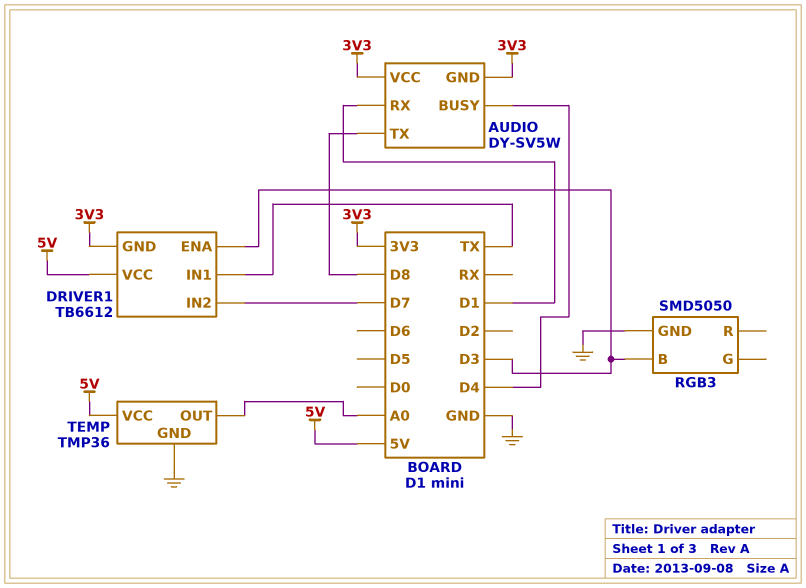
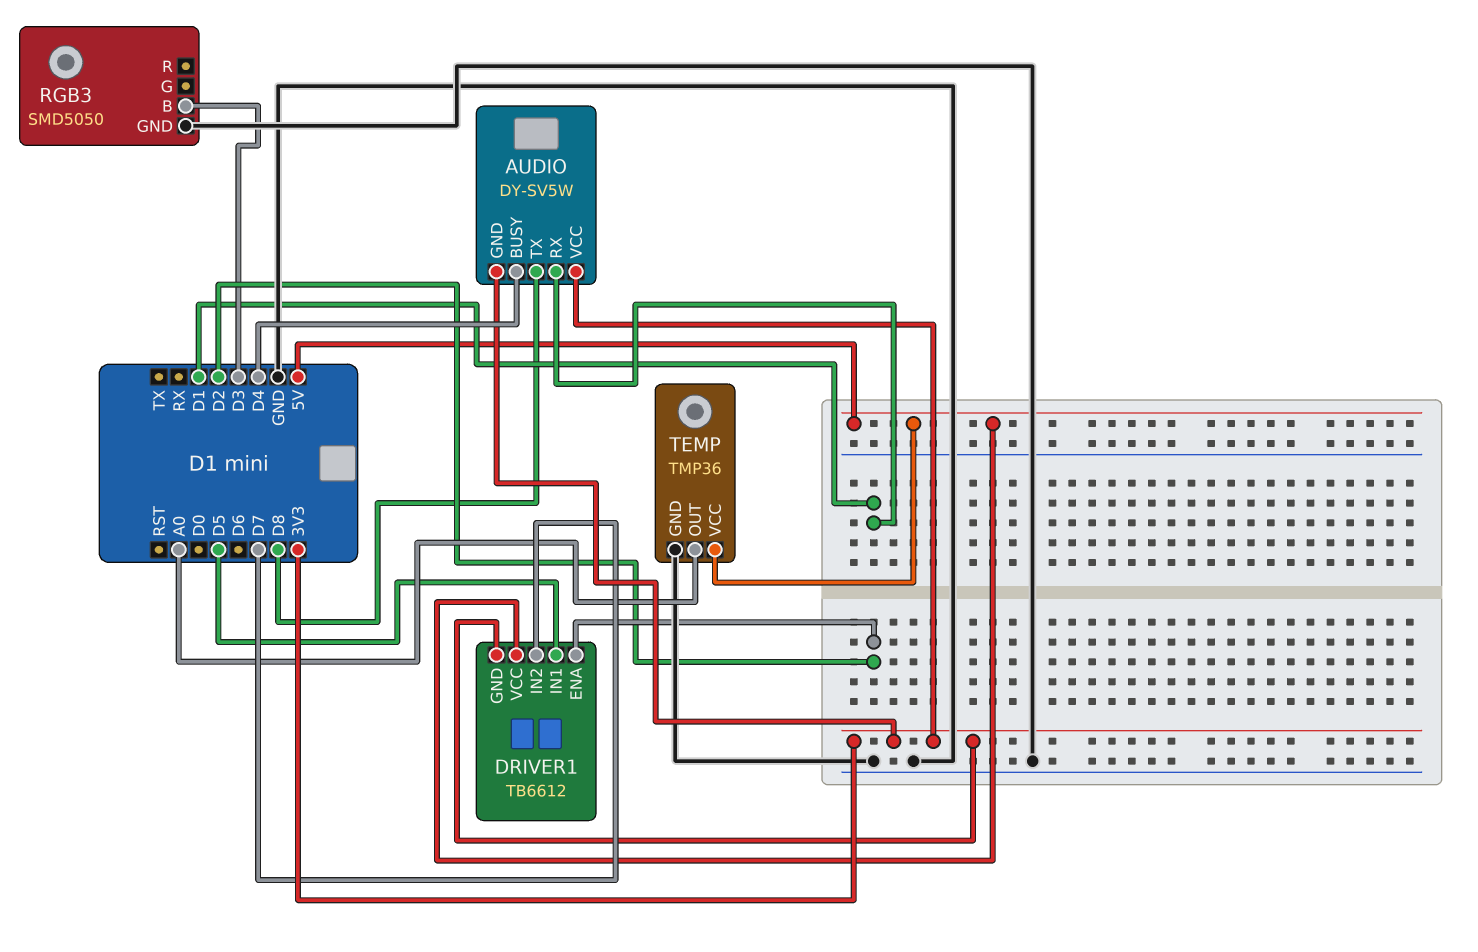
DRIVER1 pin ENA: D3 -> D2
DRIVER1 pin IN1: TX -> D5

